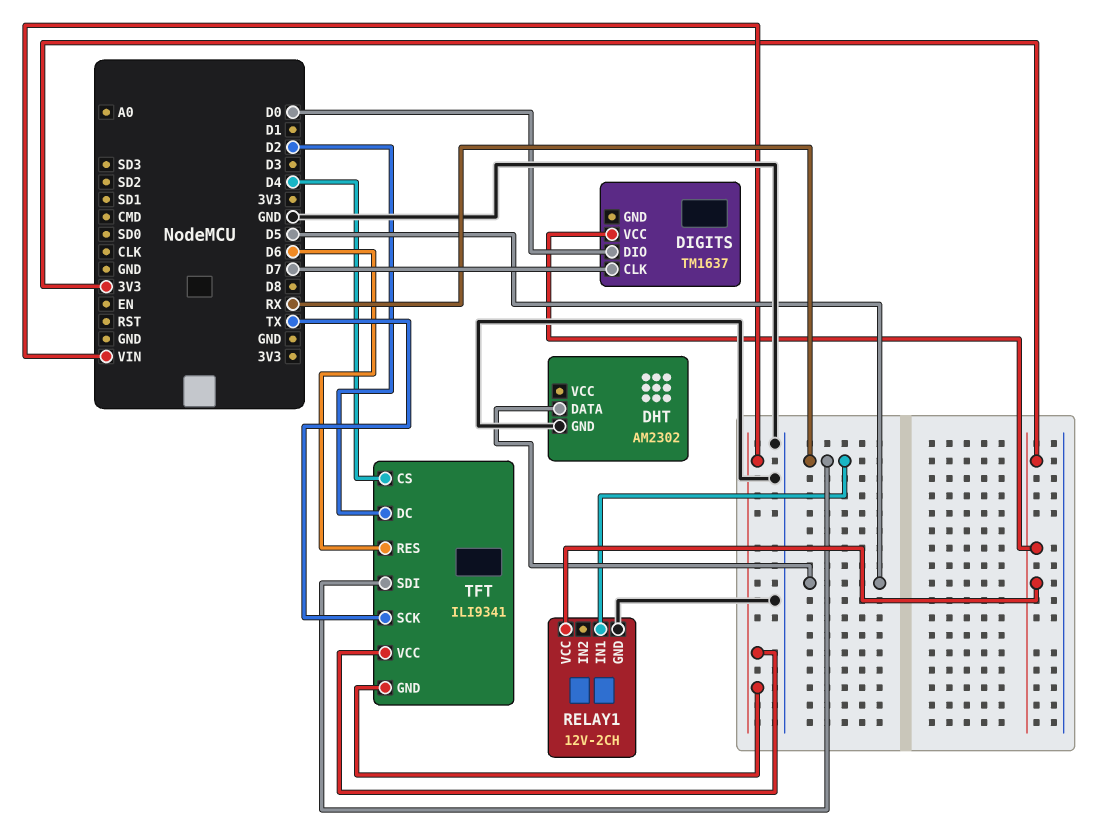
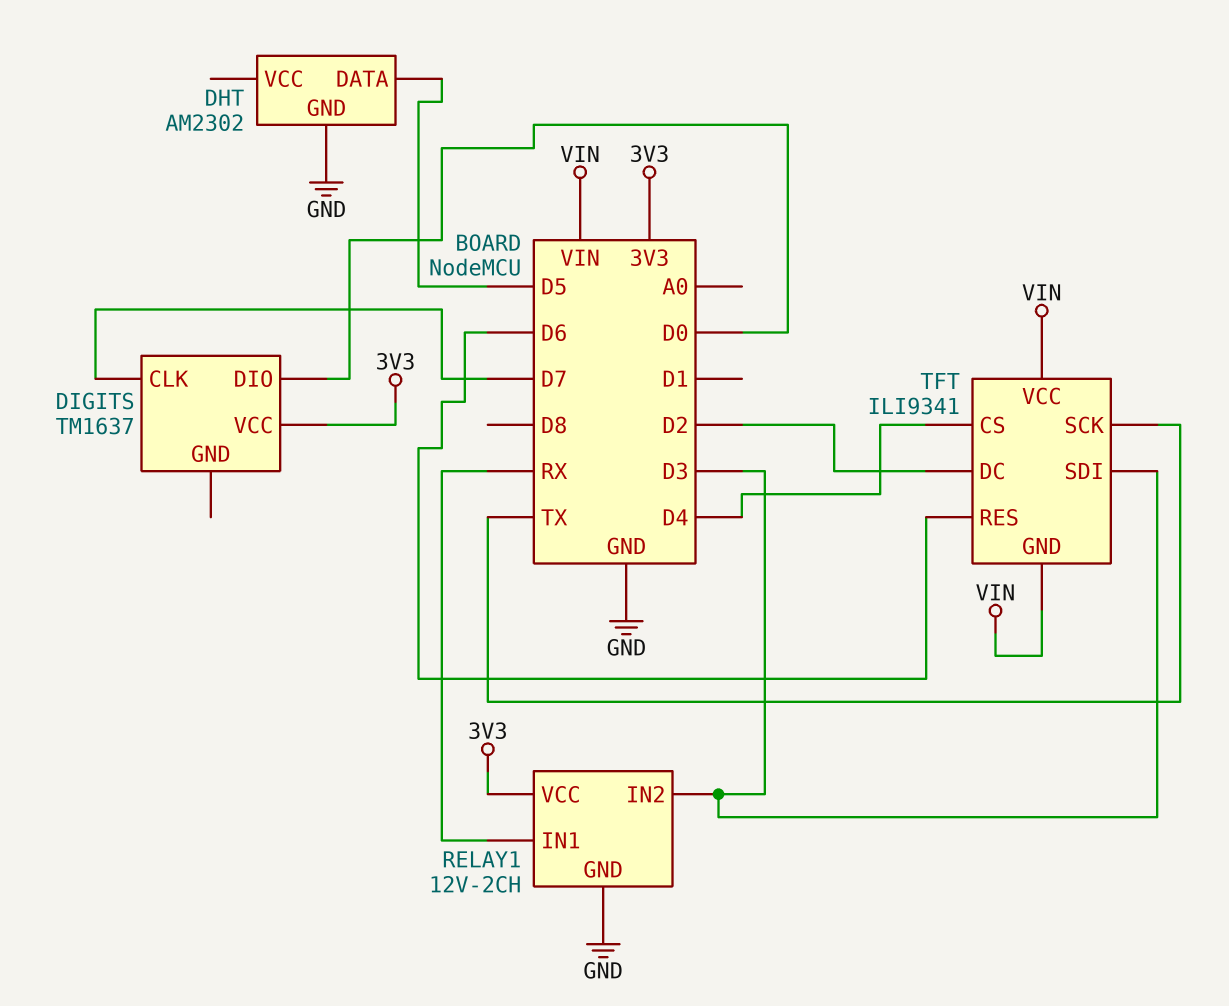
RELAY1 pin IN2: none -> D3
TFT pin SDI: RX -> D3

